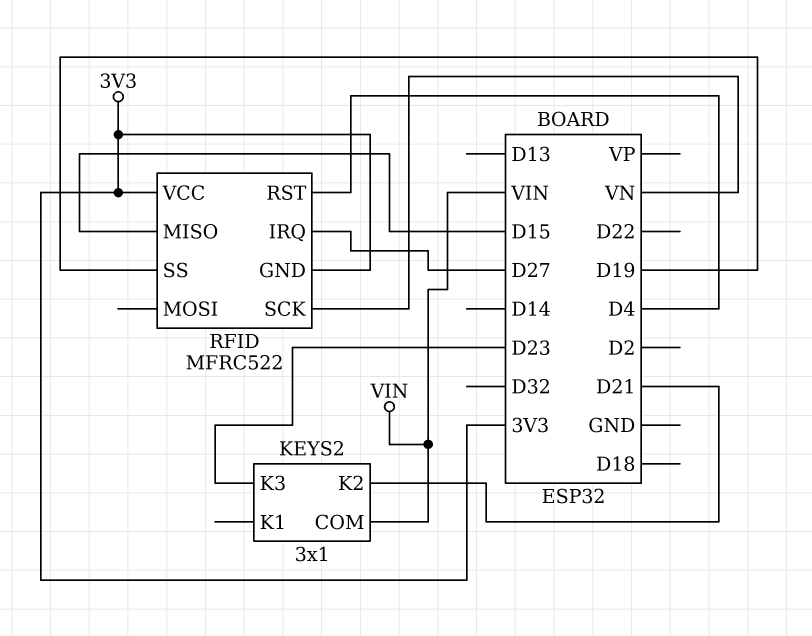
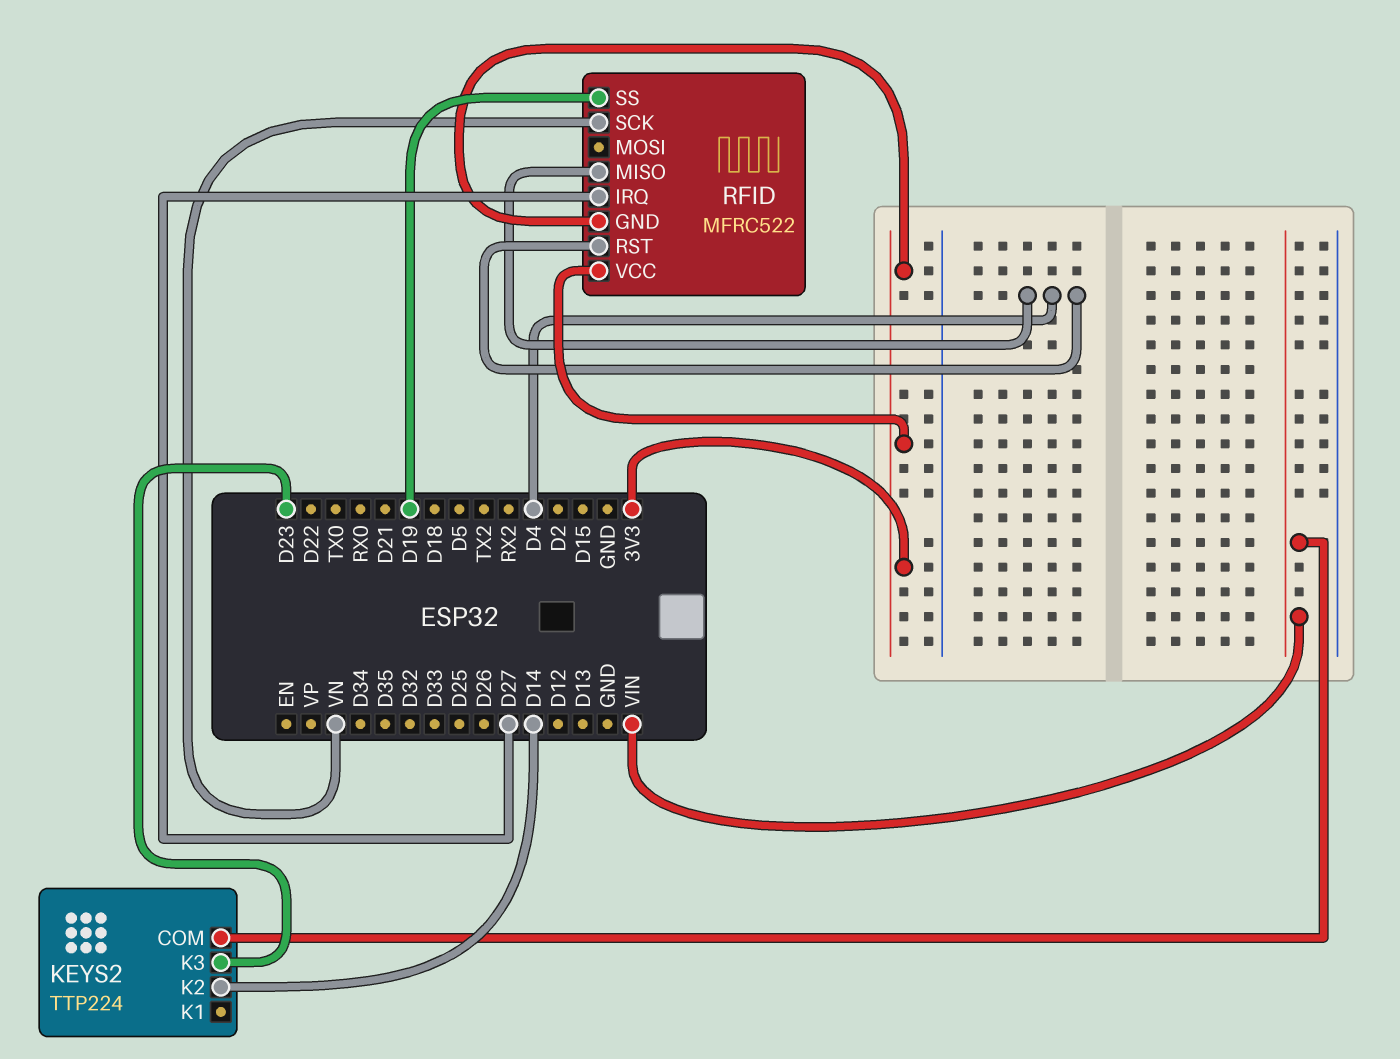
KEYS2: 3x1 -> TTP224
KEYS2 pin K2: D21 -> D14
RFID pin MISO: D15 -> D4

